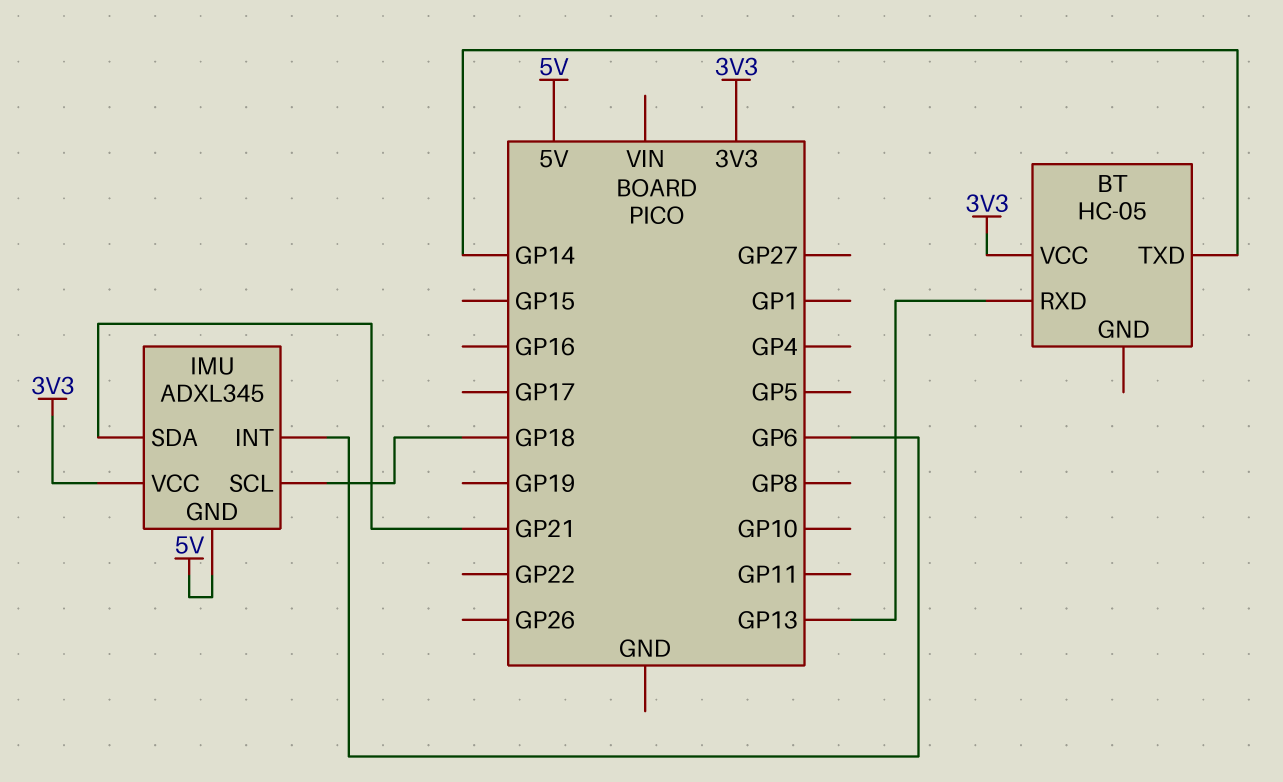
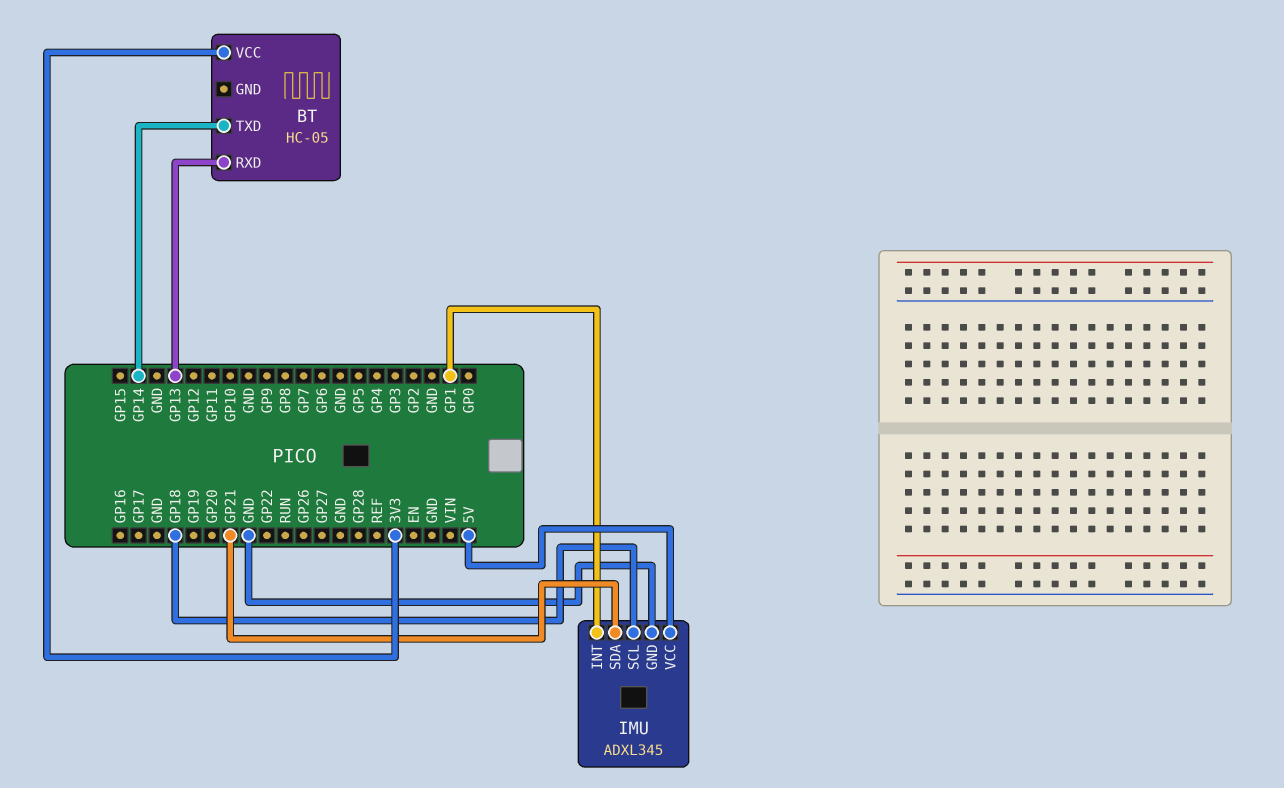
IMU pin GND: 5V -> GND
IMU pin INT: GP6 -> GP1
IMU pin VCC: 3V3 -> 5V

